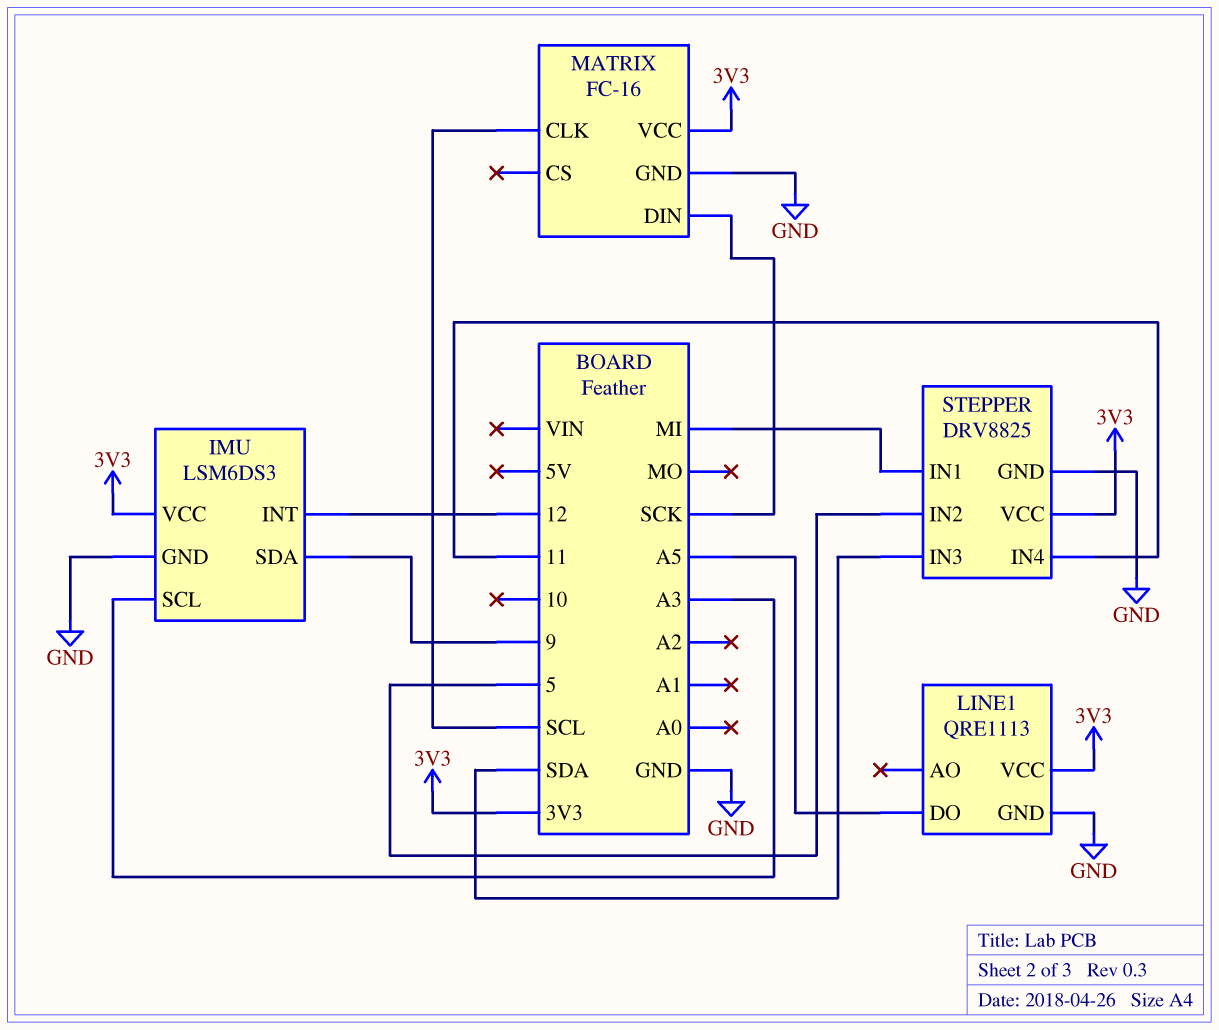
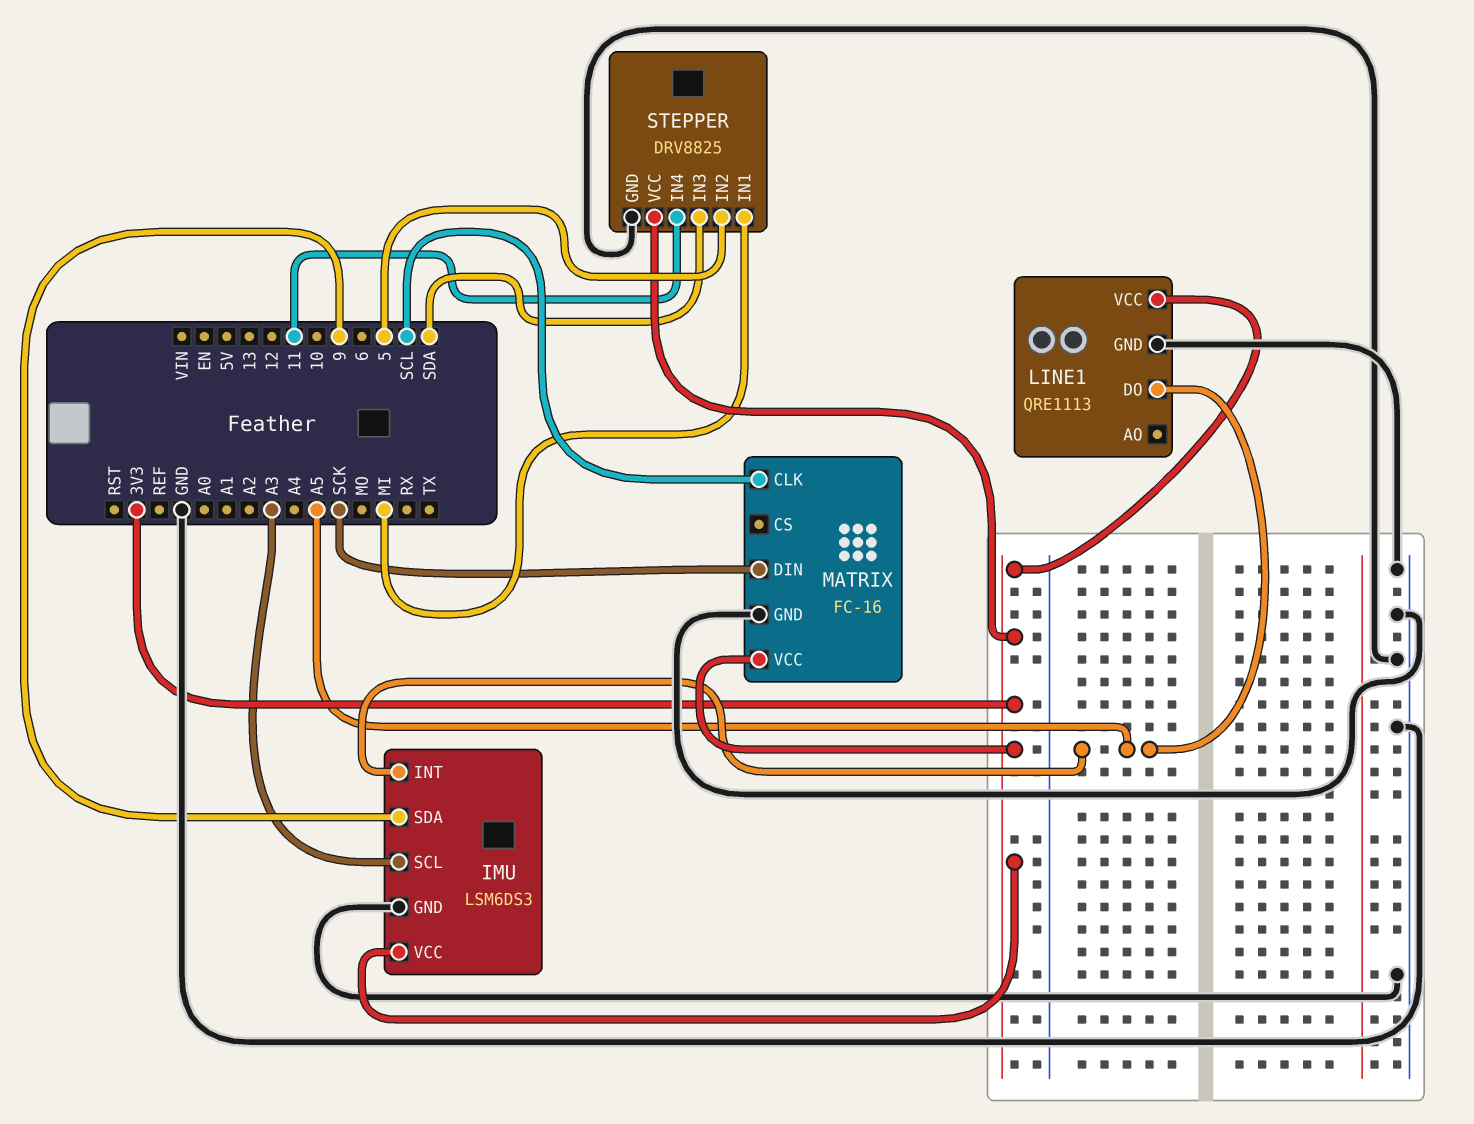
IMU pin INT: 12 -> A5

